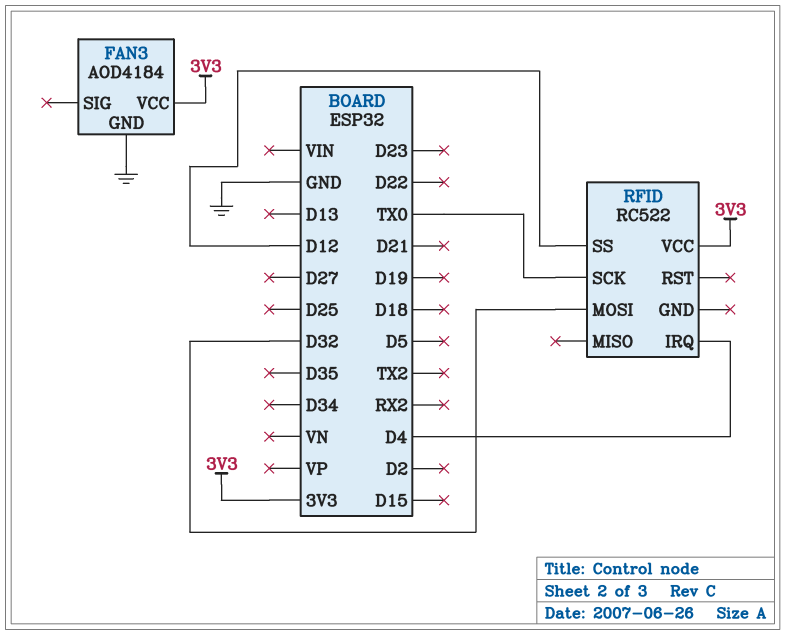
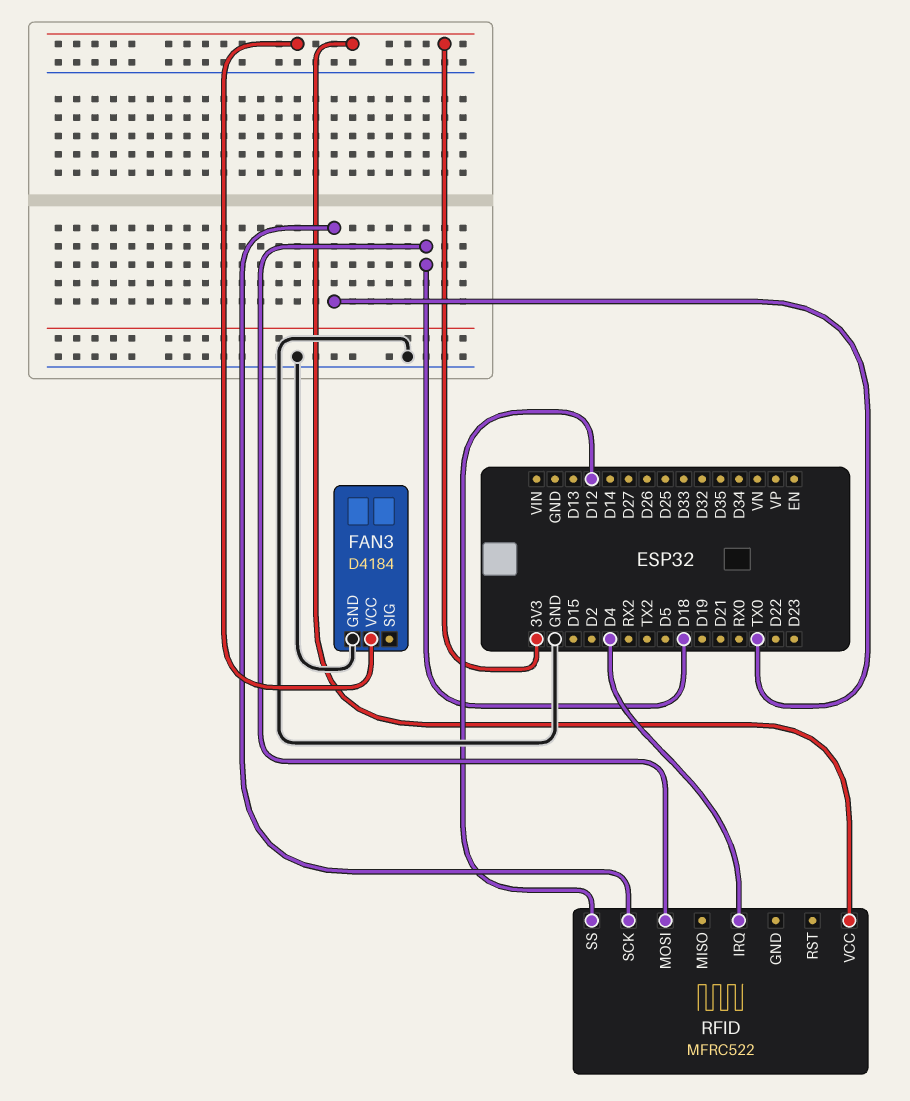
FAN3: AOD4184 -> D4184
RFID: RC522 -> MFRC522
RFID pin MOSI: D32 -> D18

